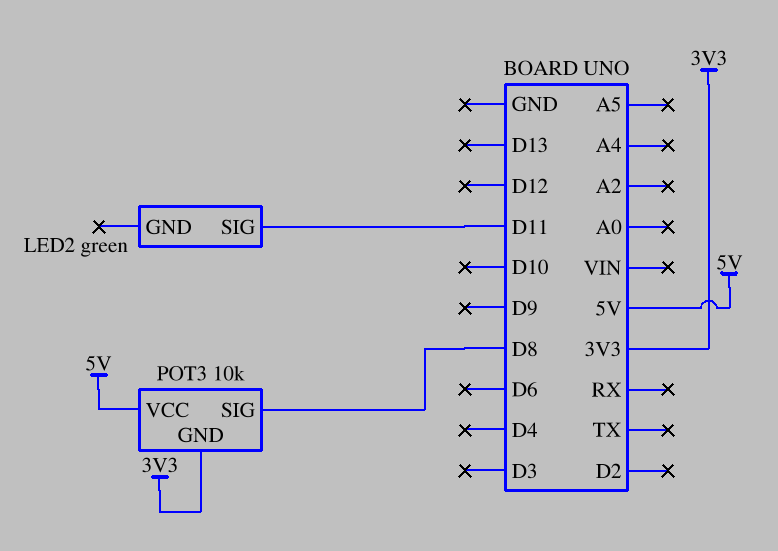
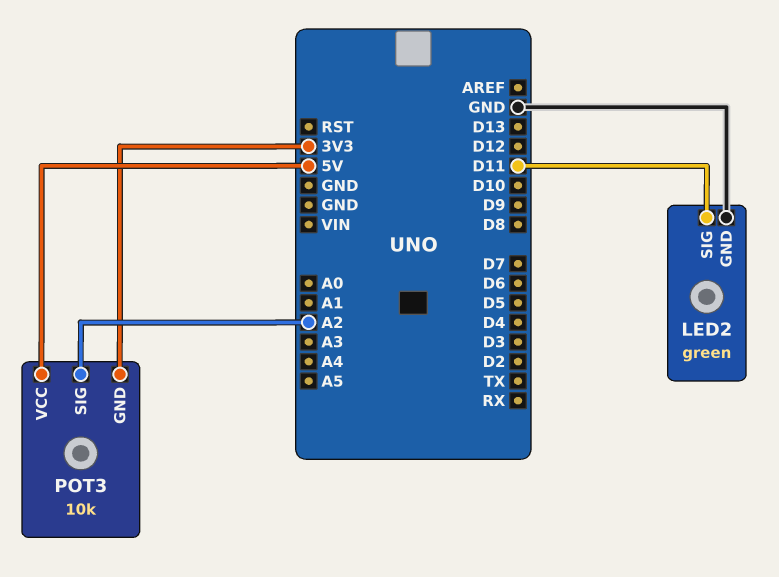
LED2 pin GND: none -> GND
POT3 pin SIG: D8 -> A2

